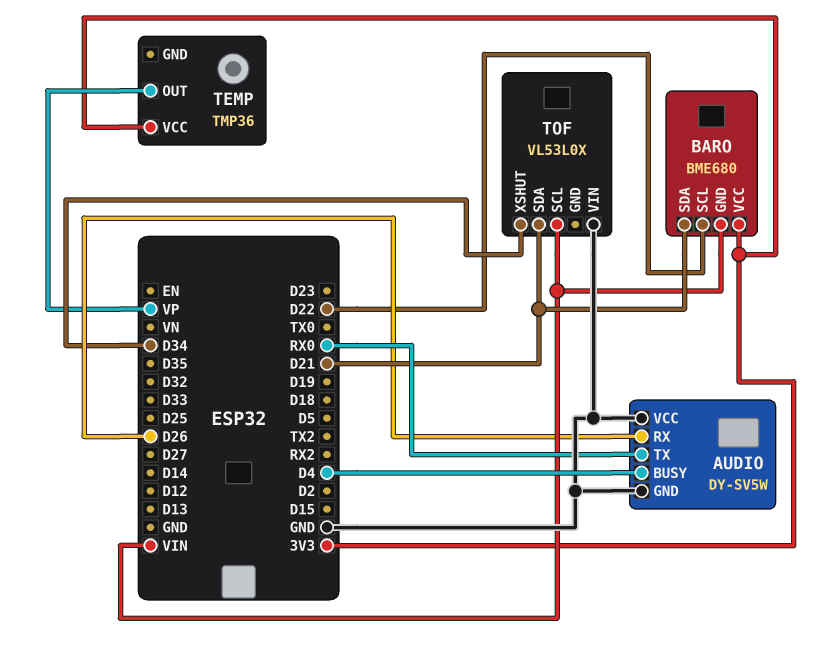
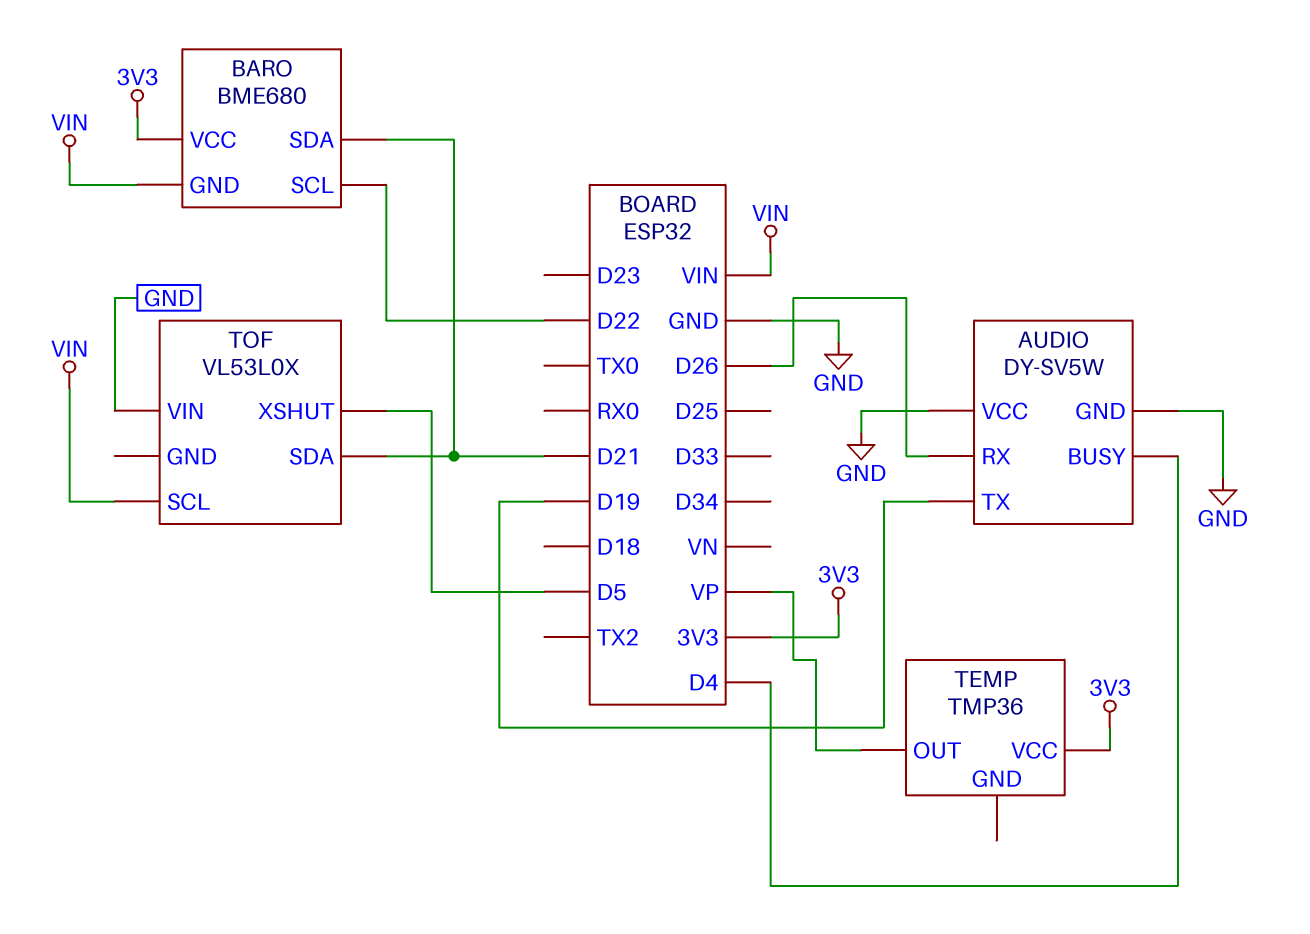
AUDIO pin TX: RX0 -> D19
TOF pin XSHUT: D34 -> D5

